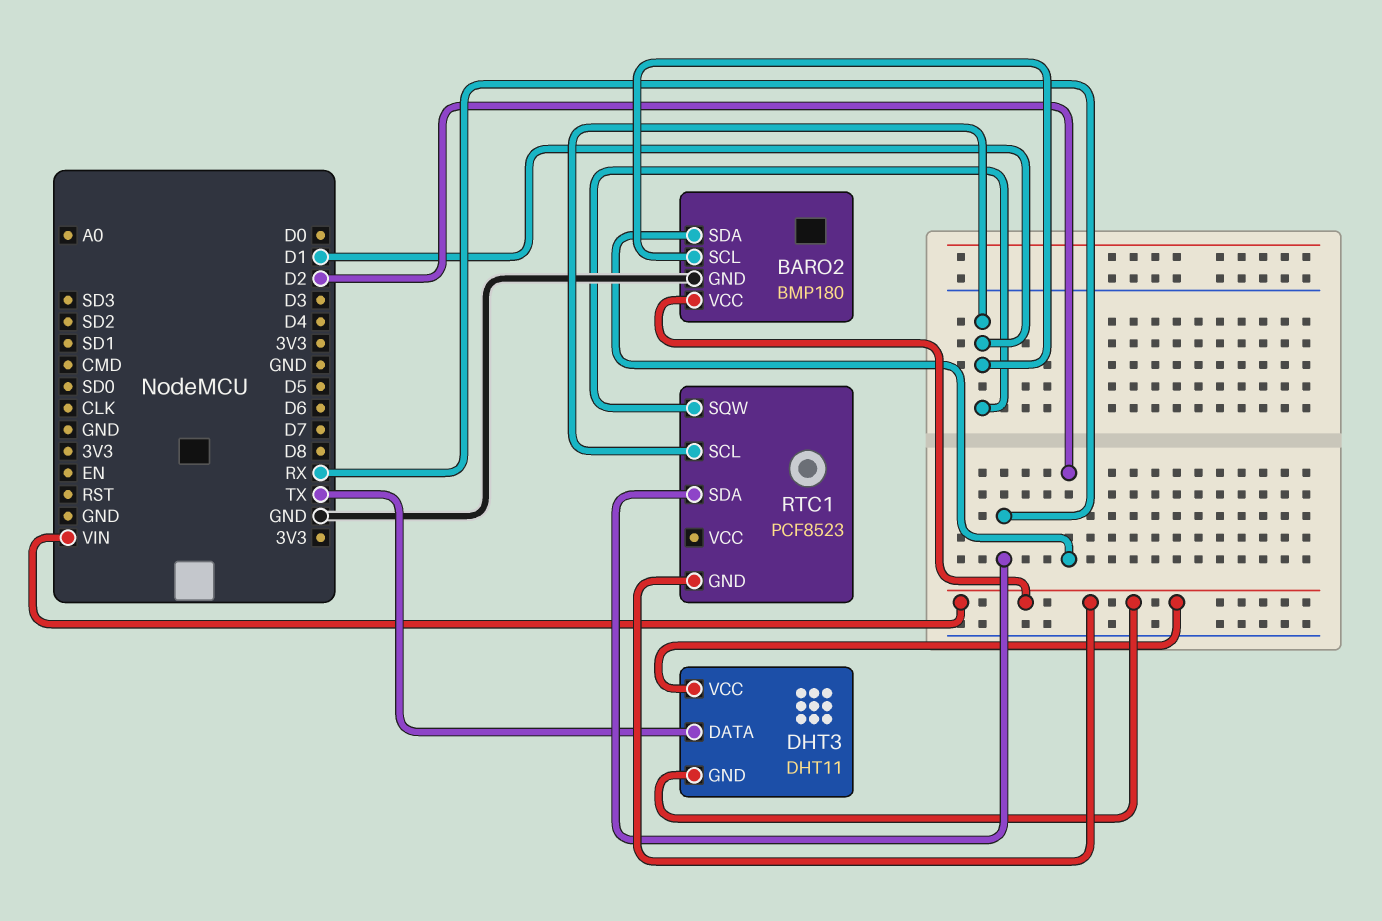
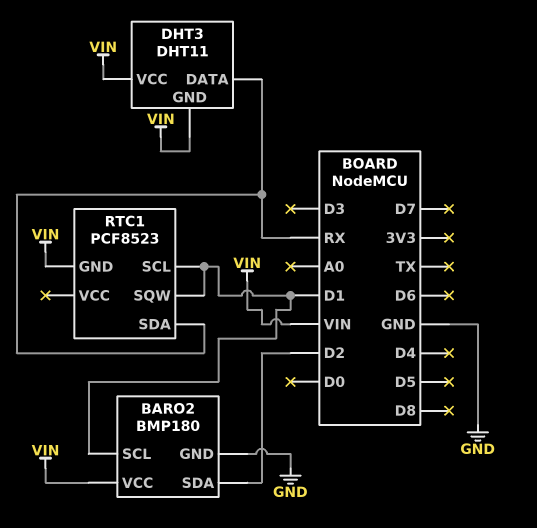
DHT3 pin DATA: TX -> RX

